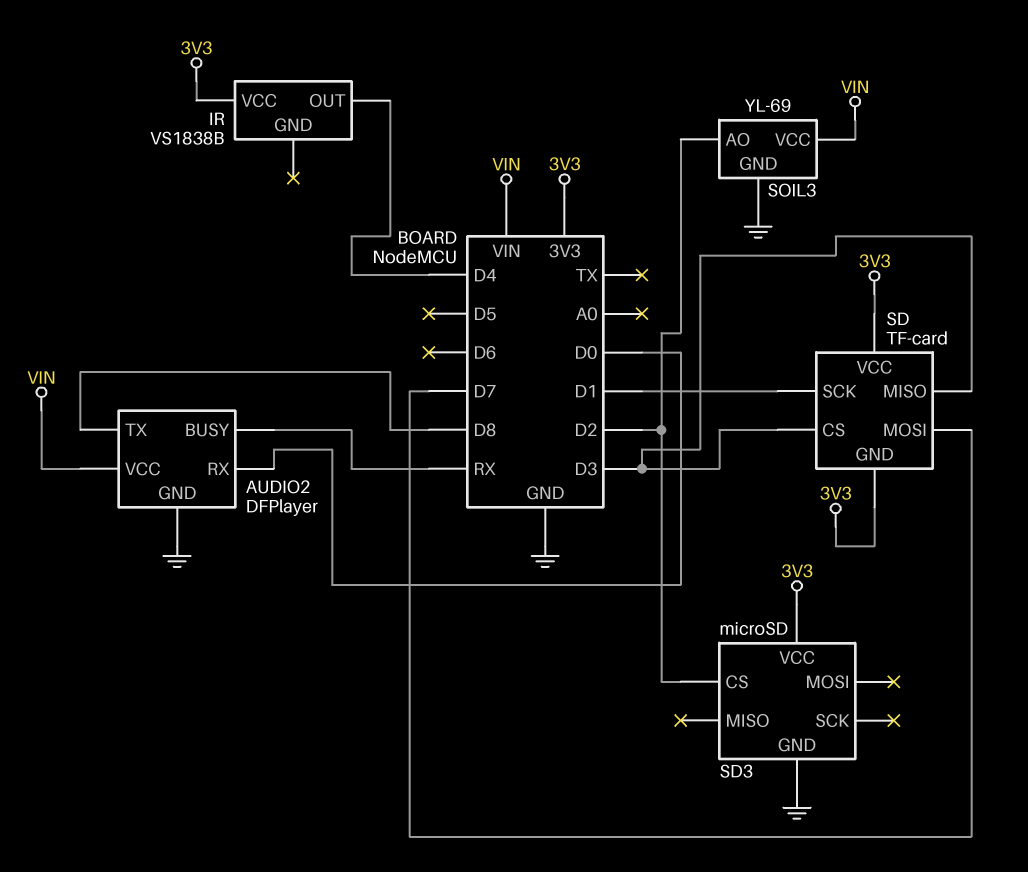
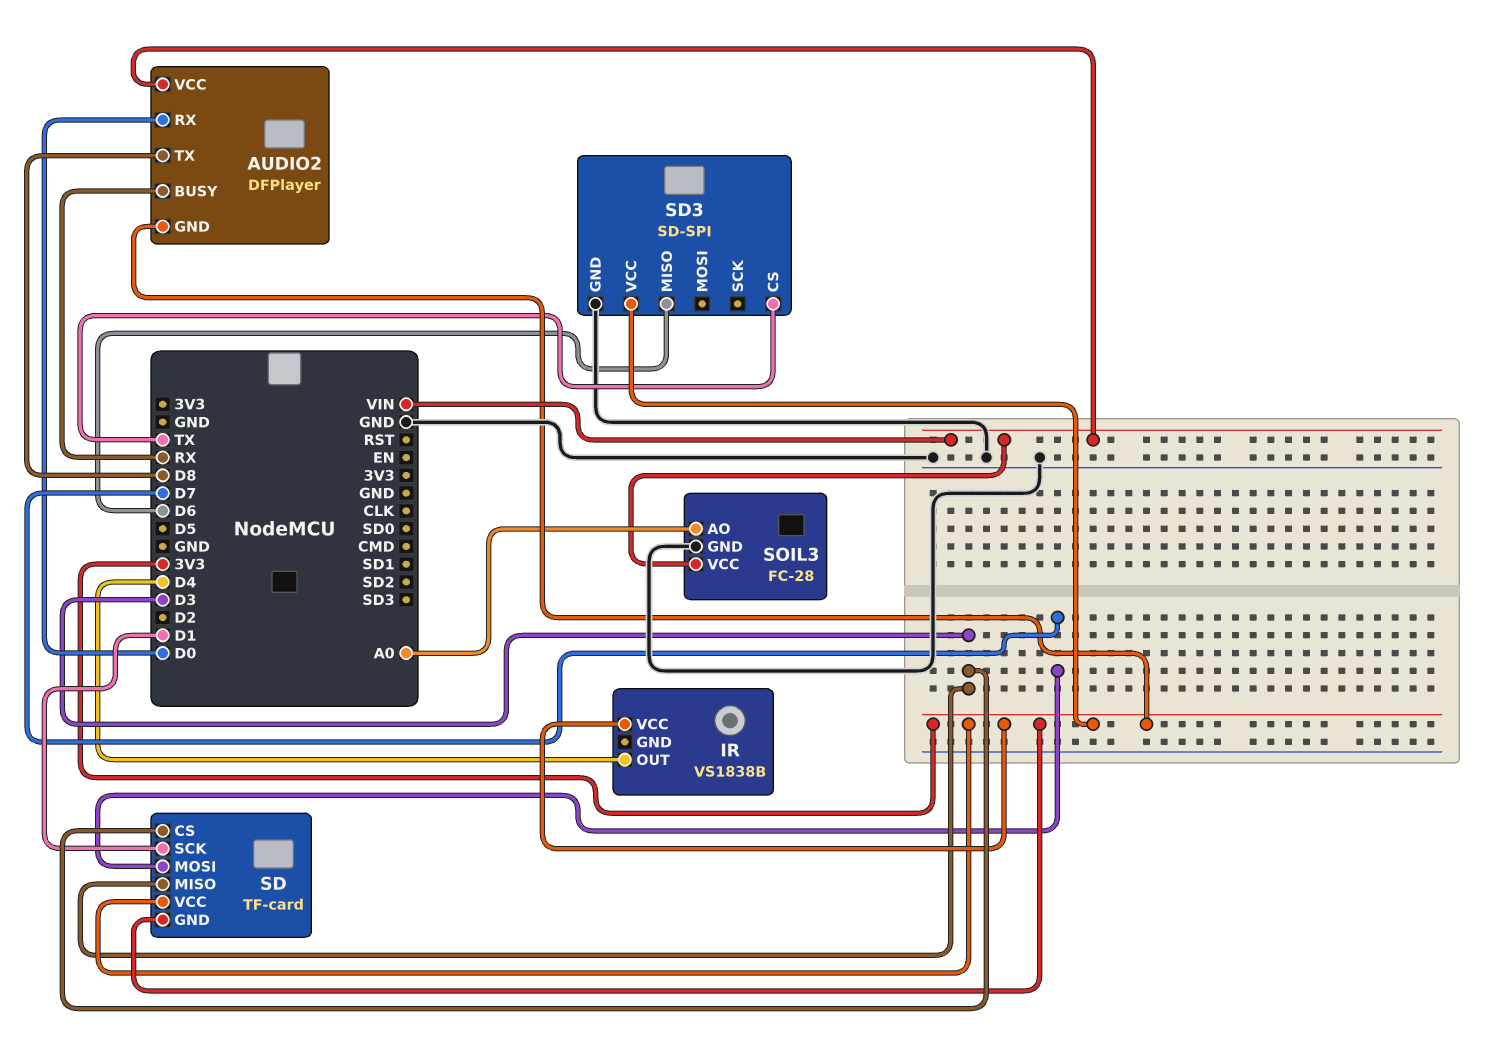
AUDIO2 pin GND: GND -> 3V3
SD3: microSD -> SD-SPI
SD3 pin CS: D2 -> TX
SD3 pin MISO: none -> D6
SOIL3: YL-69 -> FC-28
SOIL3 pin AO: D2 -> A0

